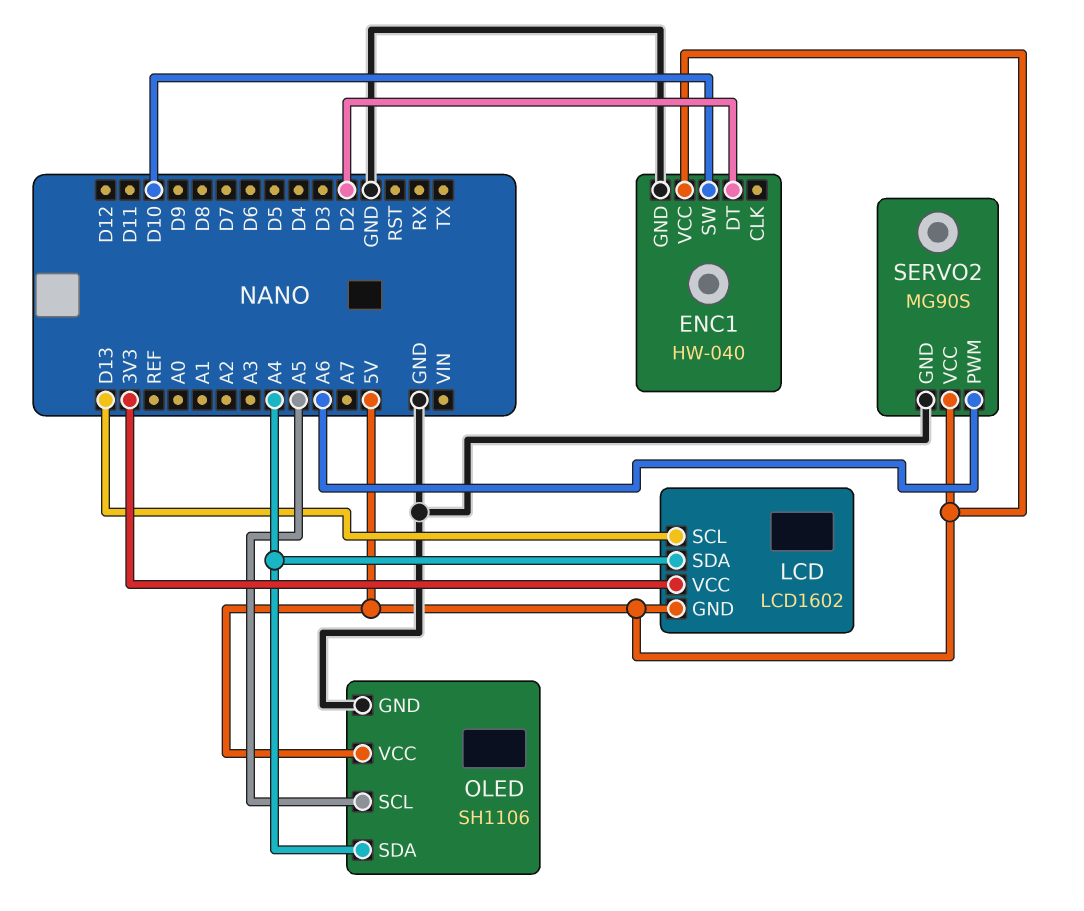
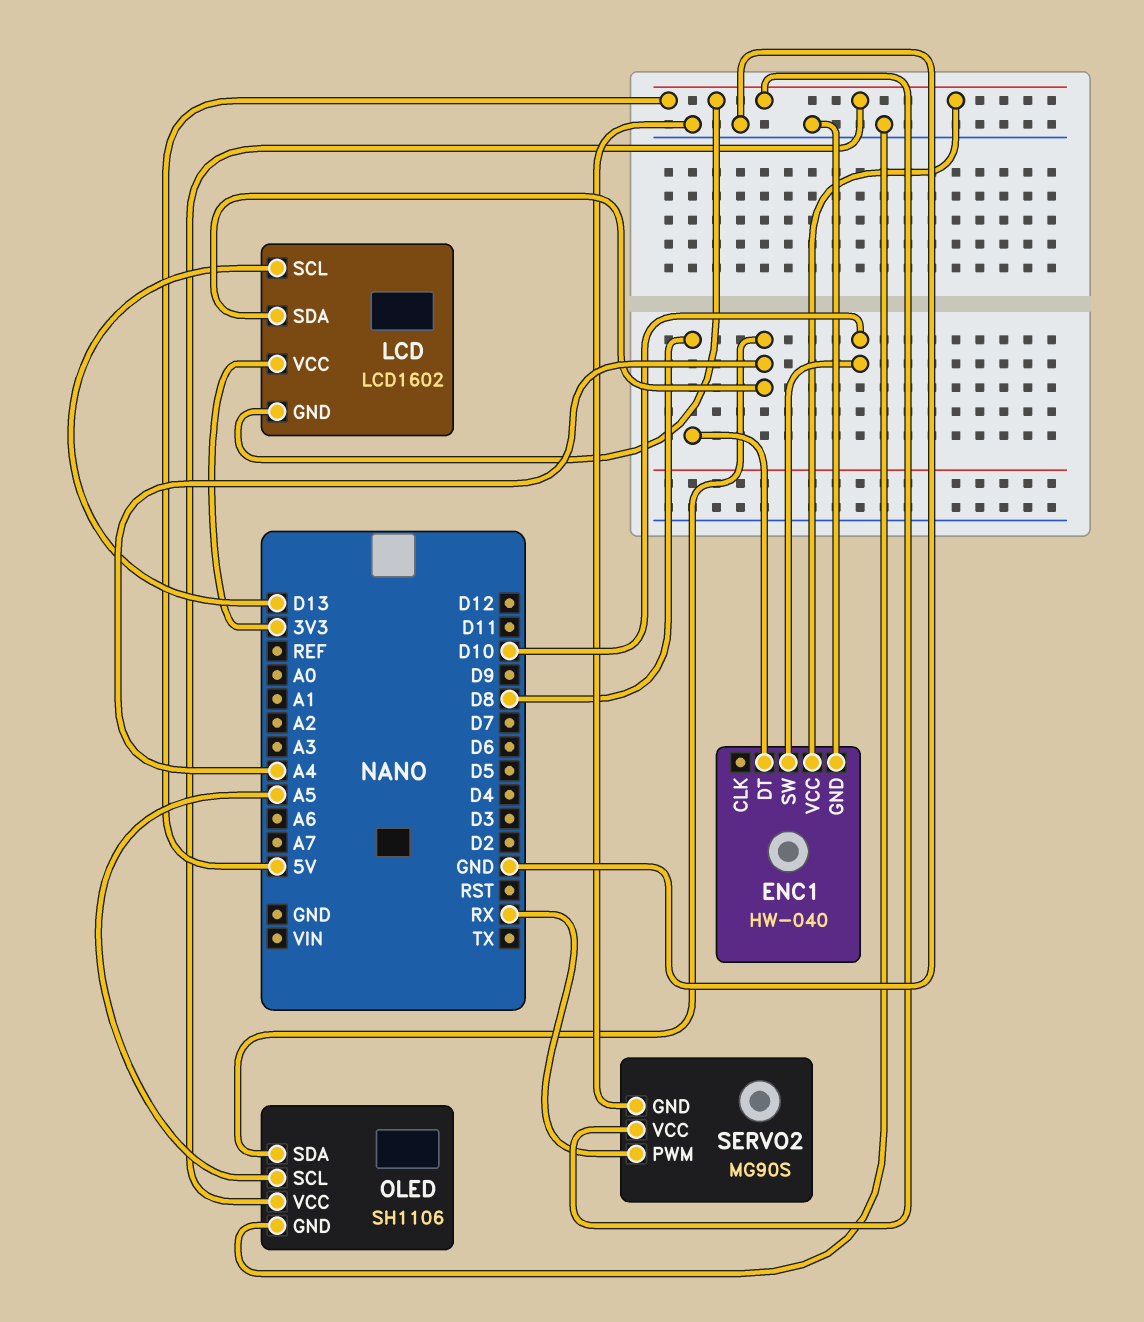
ENC1 pin DT: D2 -> D8
SERVO2 pin PWM: A6 -> RX

